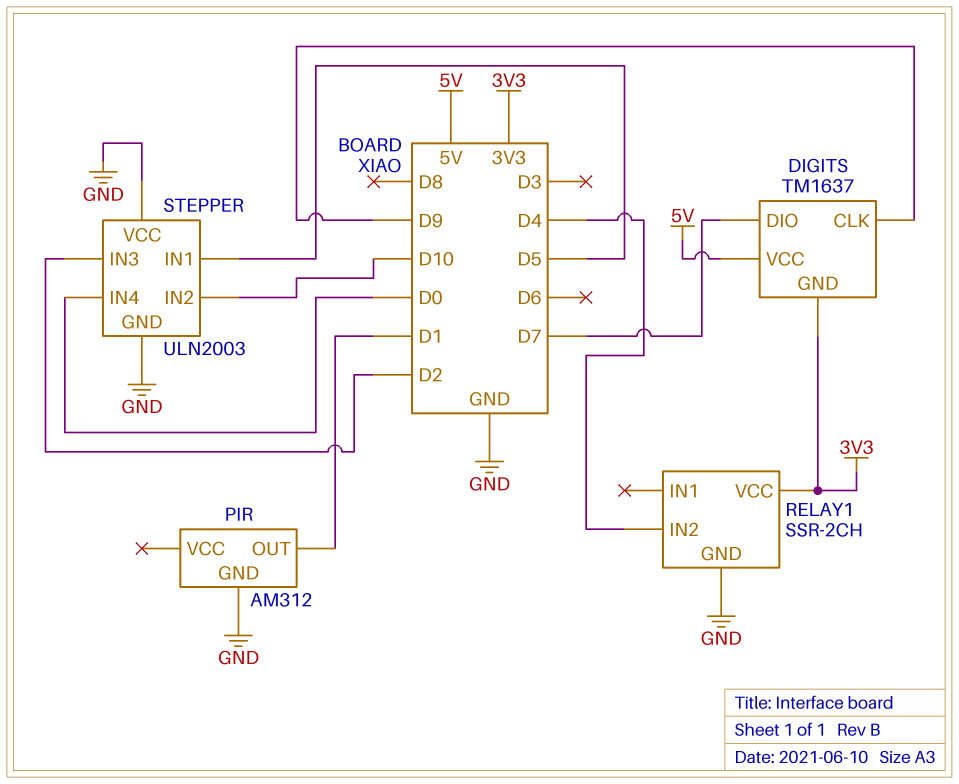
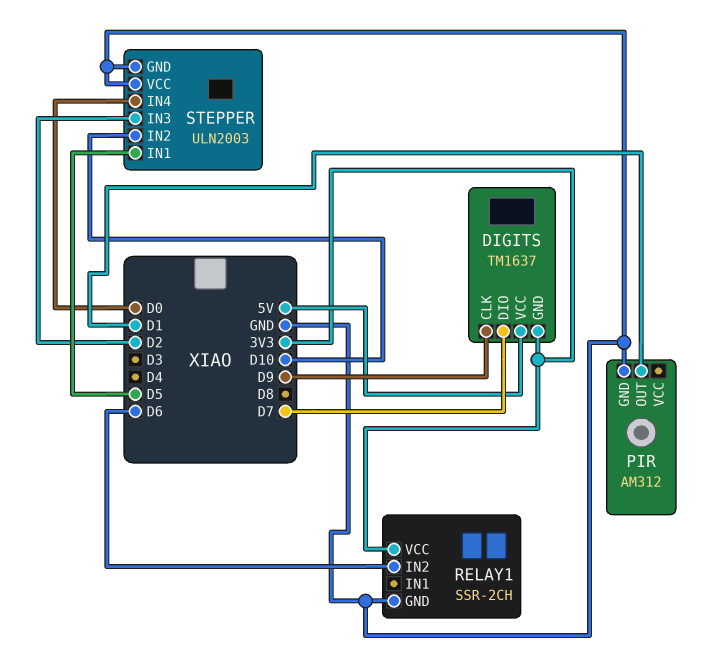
RELAY1 pin IN2: D4 -> D6

